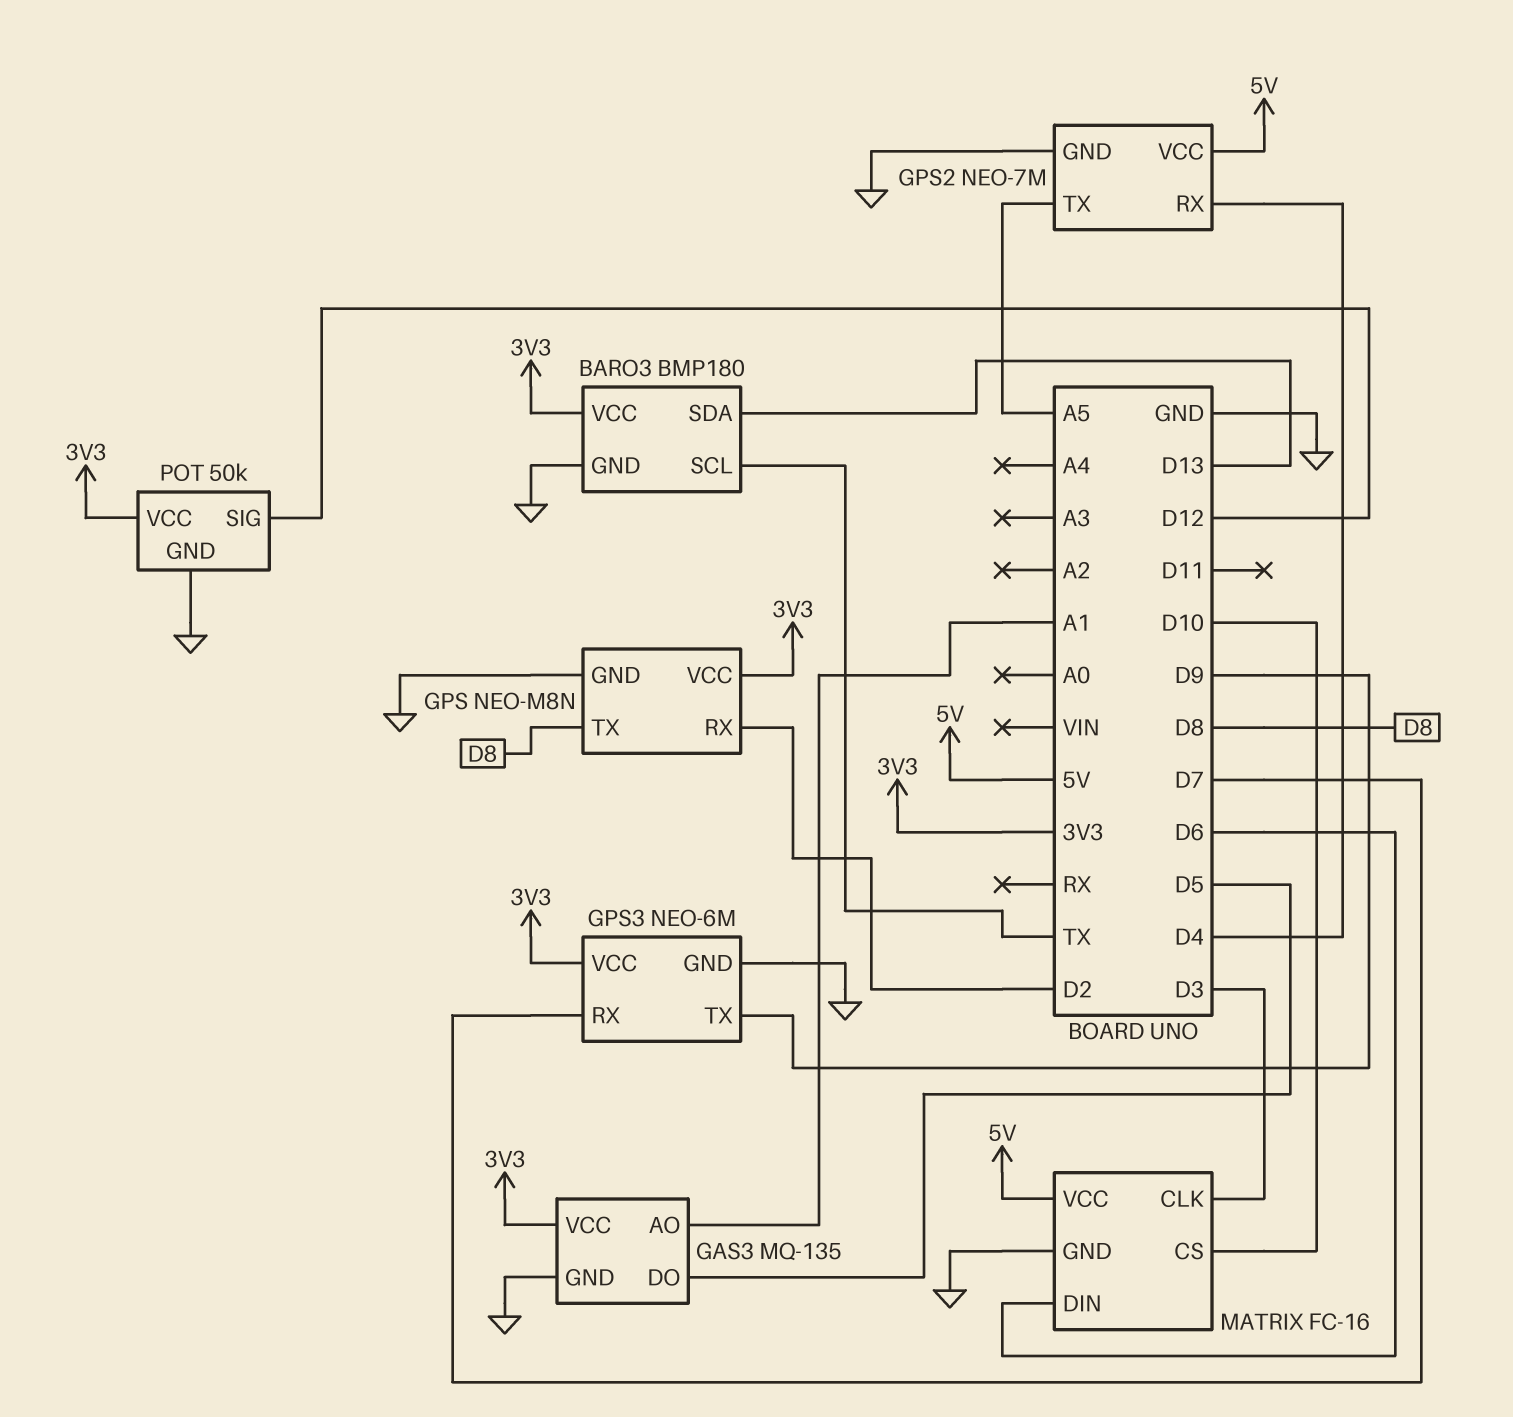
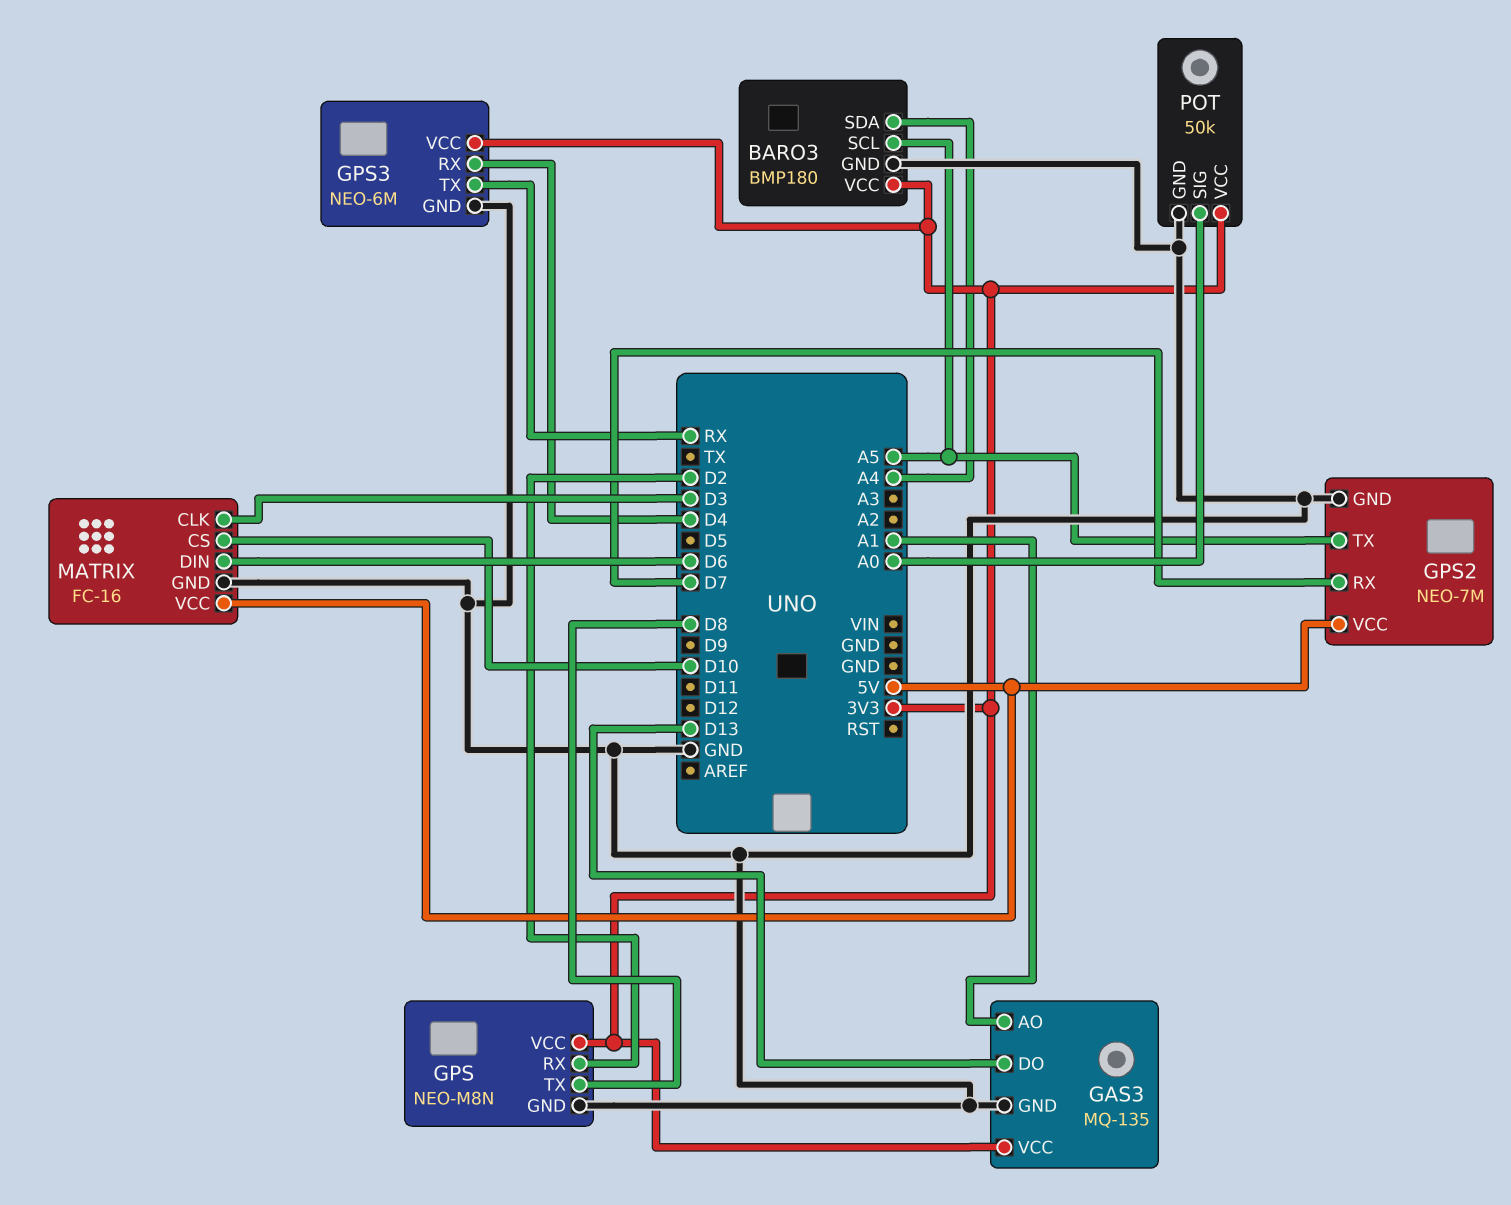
BARO3 pin SCL: TX -> A5
BARO3 pin SDA: D13 -> A4
GAS3 pin DO: D5 -> D13
GPS2 pin RX: D4 -> D7
GPS3 pin RX: D7 -> D4
GPS3 pin TX: D9 -> RX
POT pin SIG: D12 -> A0

